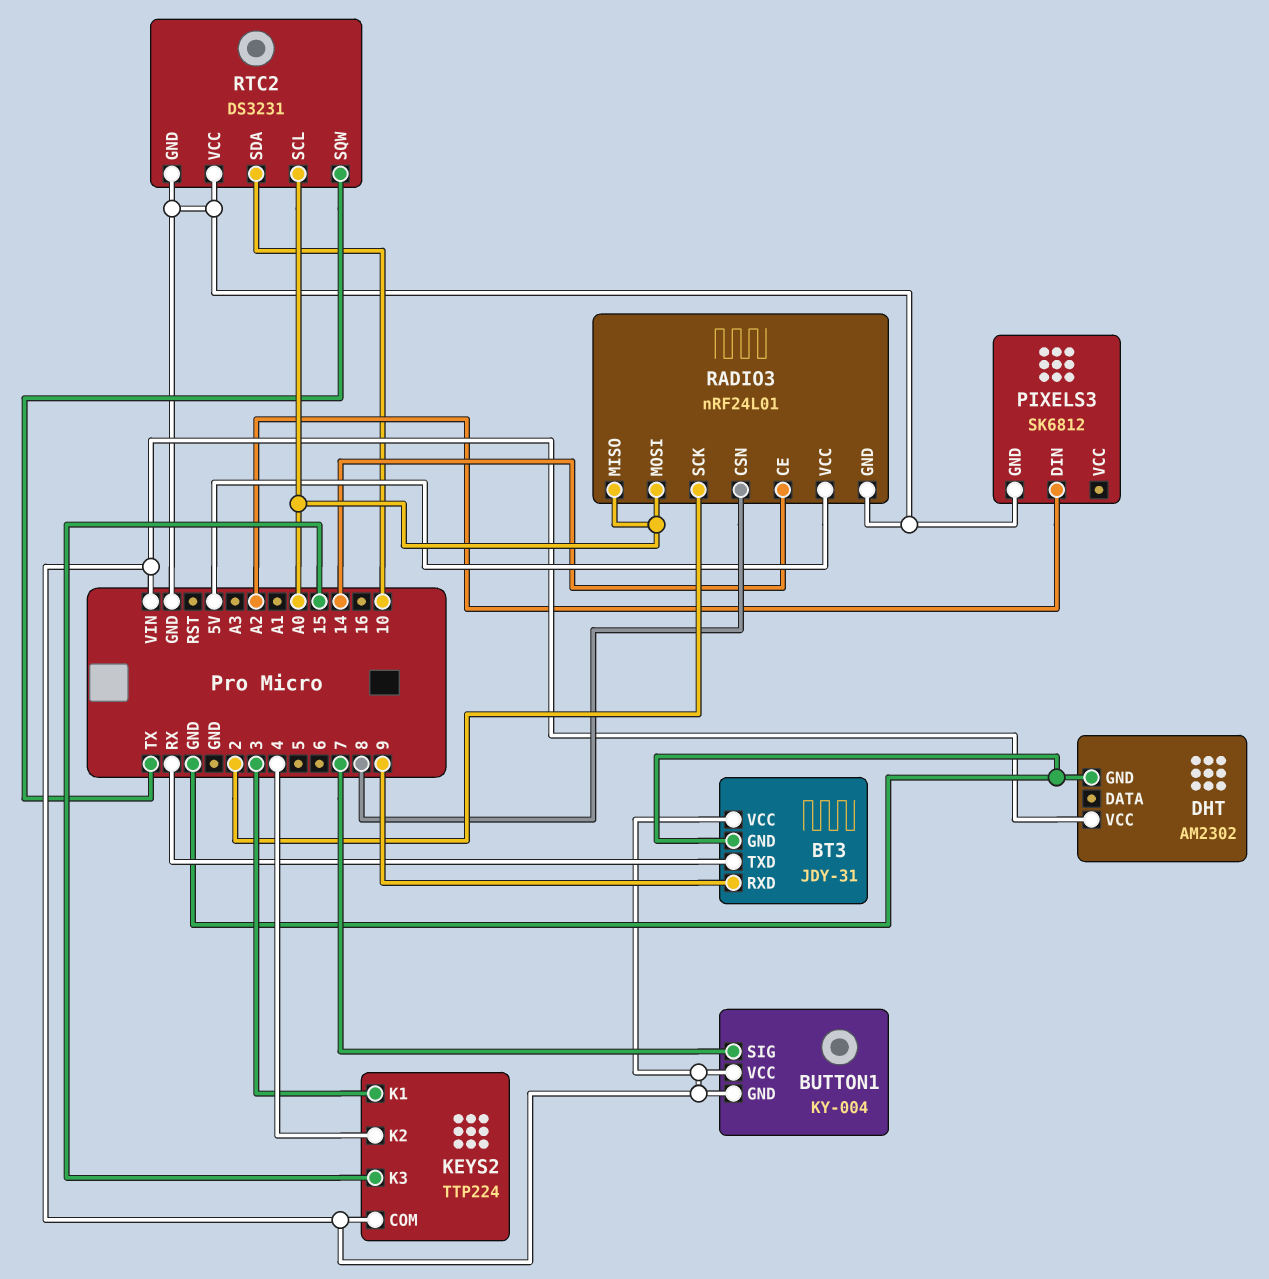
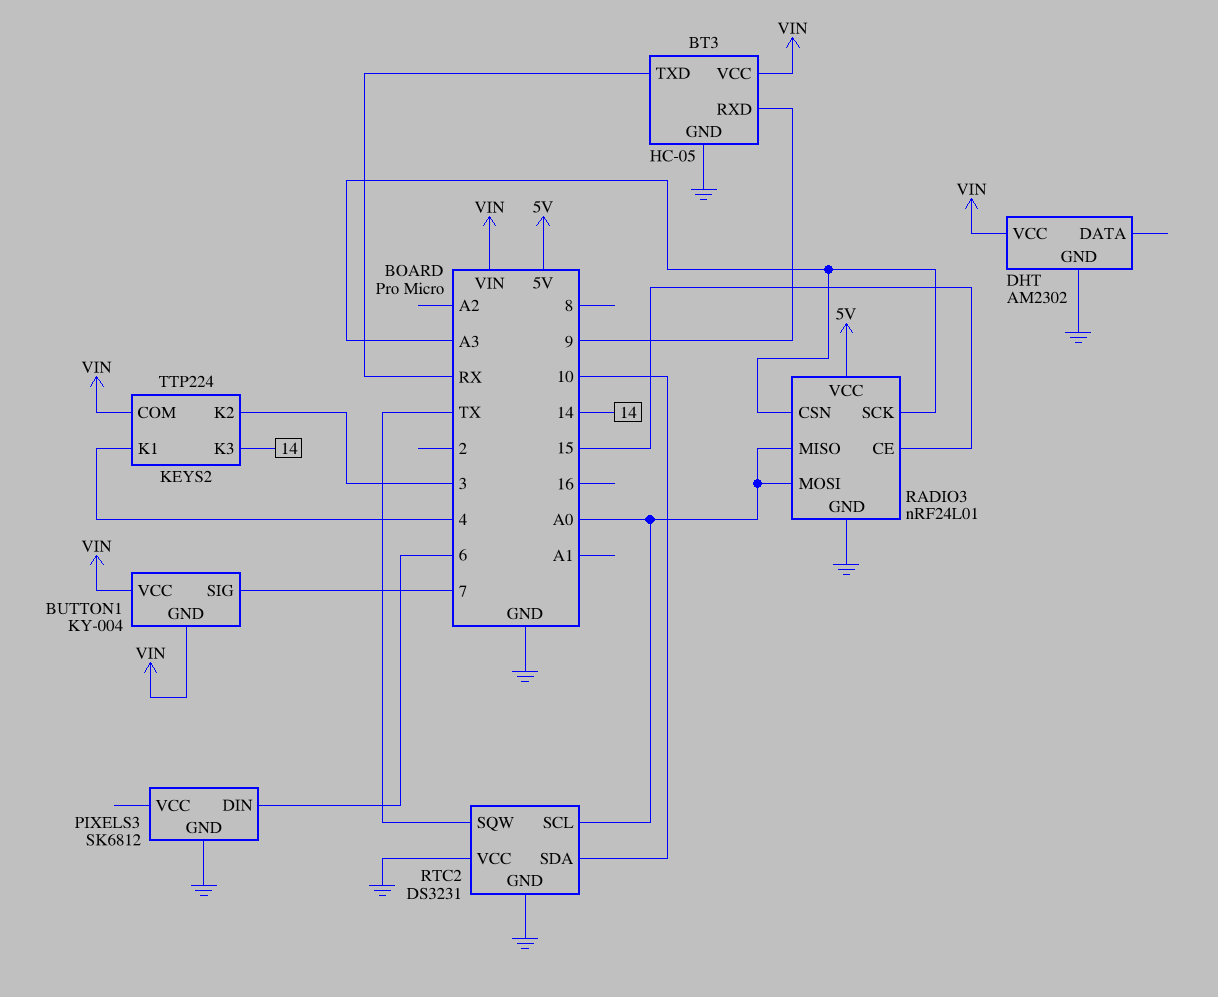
BT3: JDY-31 -> HC-05
KEYS2 pin K1: 3 -> 4
KEYS2 pin K2: 4 -> 3
KEYS2 pin K3: 15 -> 14
PIXELS3 pin DIN: A2 -> 6
RADIO3 pin CE: 14 -> 15
RADIO3 pin CSN: 8 -> A3
RADIO3 pin SCK: 2 -> A3

